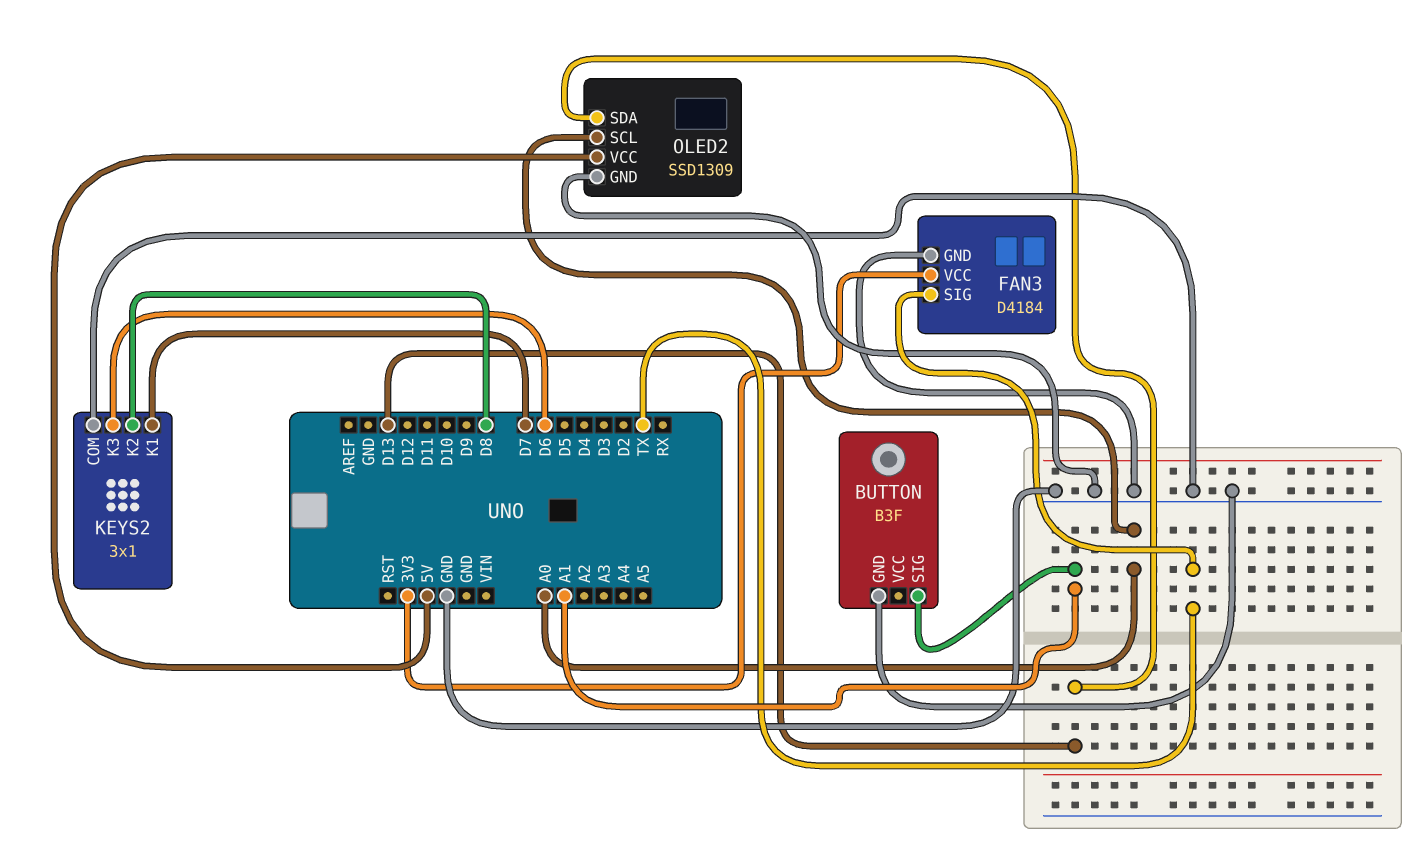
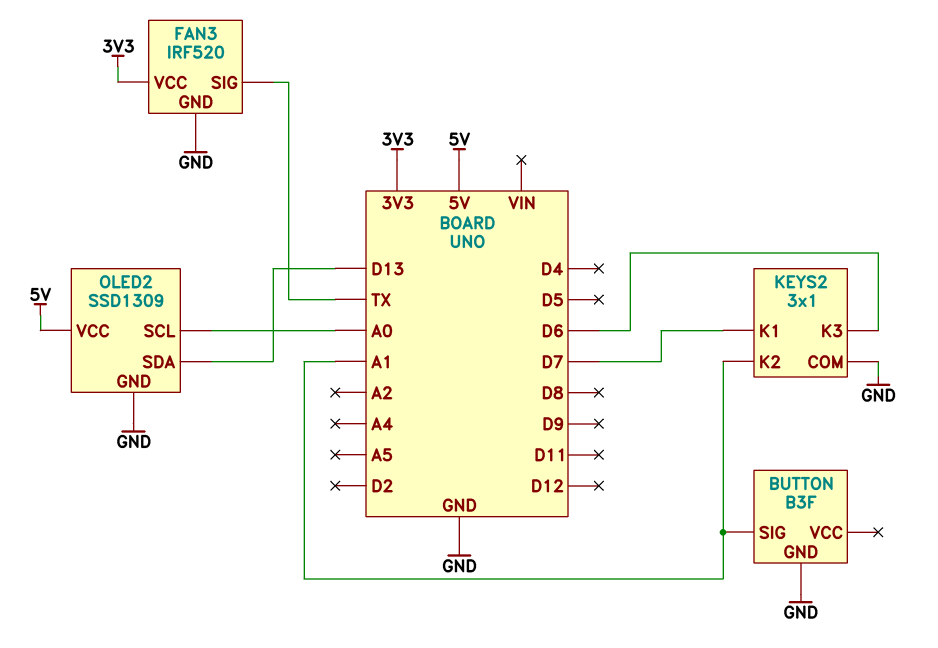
FAN3: D4184 -> IRF520
KEYS2 pin K2: D8 -> A1

